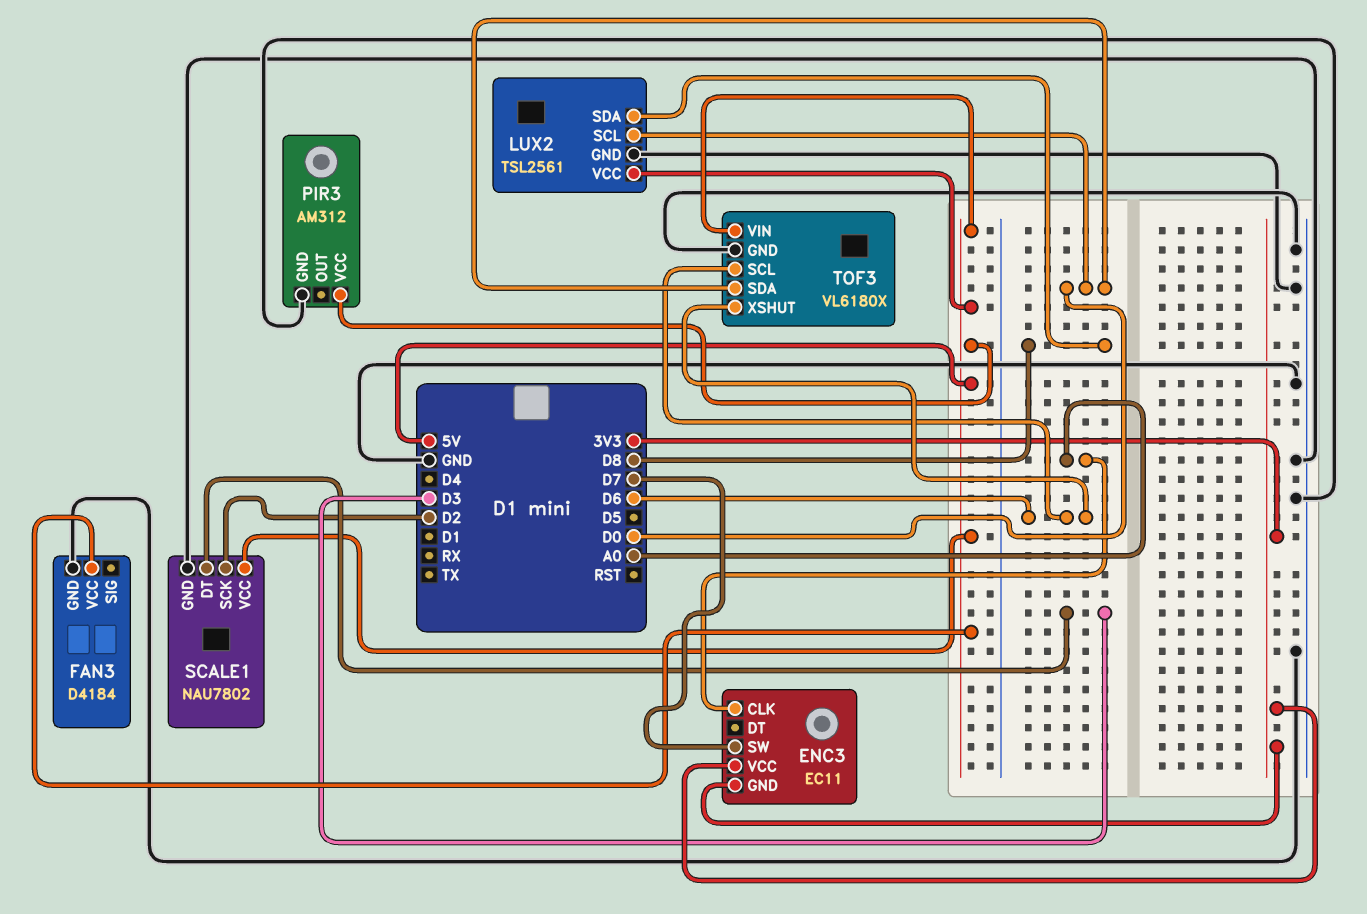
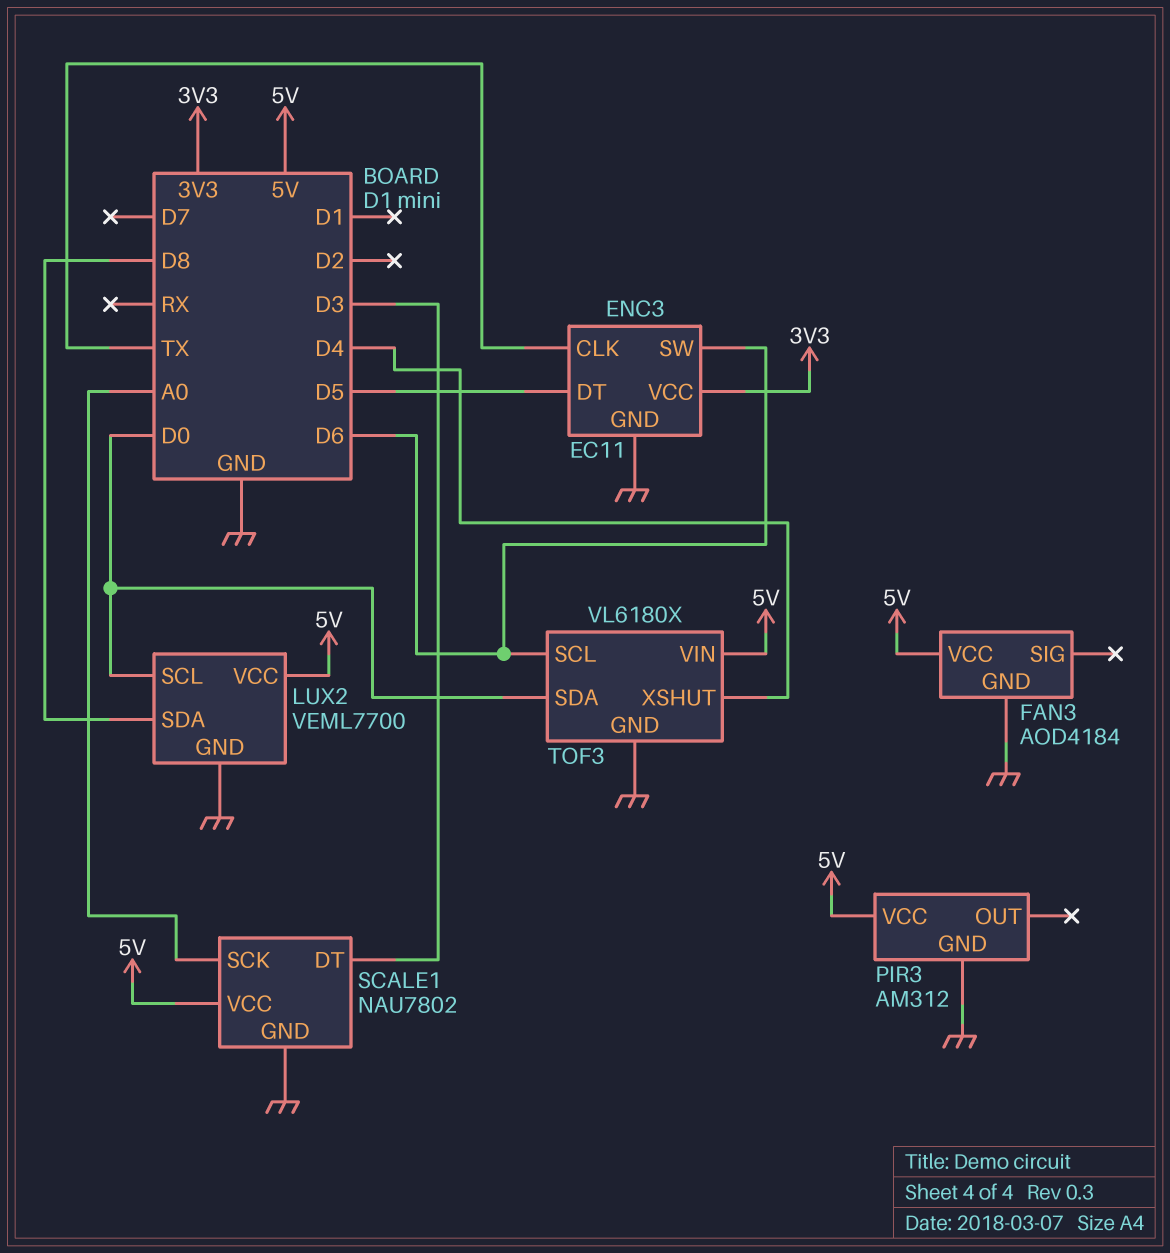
ENC3 pin CLK: A0 -> TX
ENC3 pin DT: none -> D5
ENC3 pin GND: 3V3 -> GND
ENC3 pin SW: D7 -> D6
FAN3: D4184 -> AOD4184
LUX2: TSL2561 -> VEML7700
SCALE1 pin SCK: D2 -> A0
TOF3 pin XSHUT: D6 -> D4

